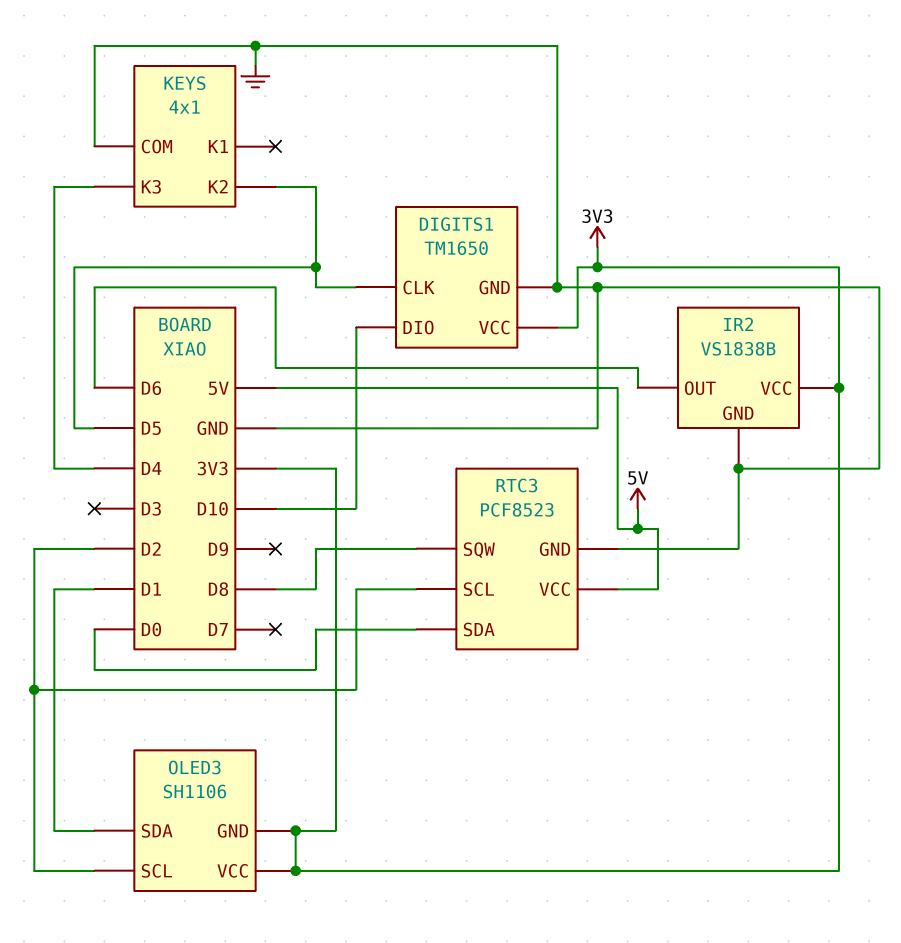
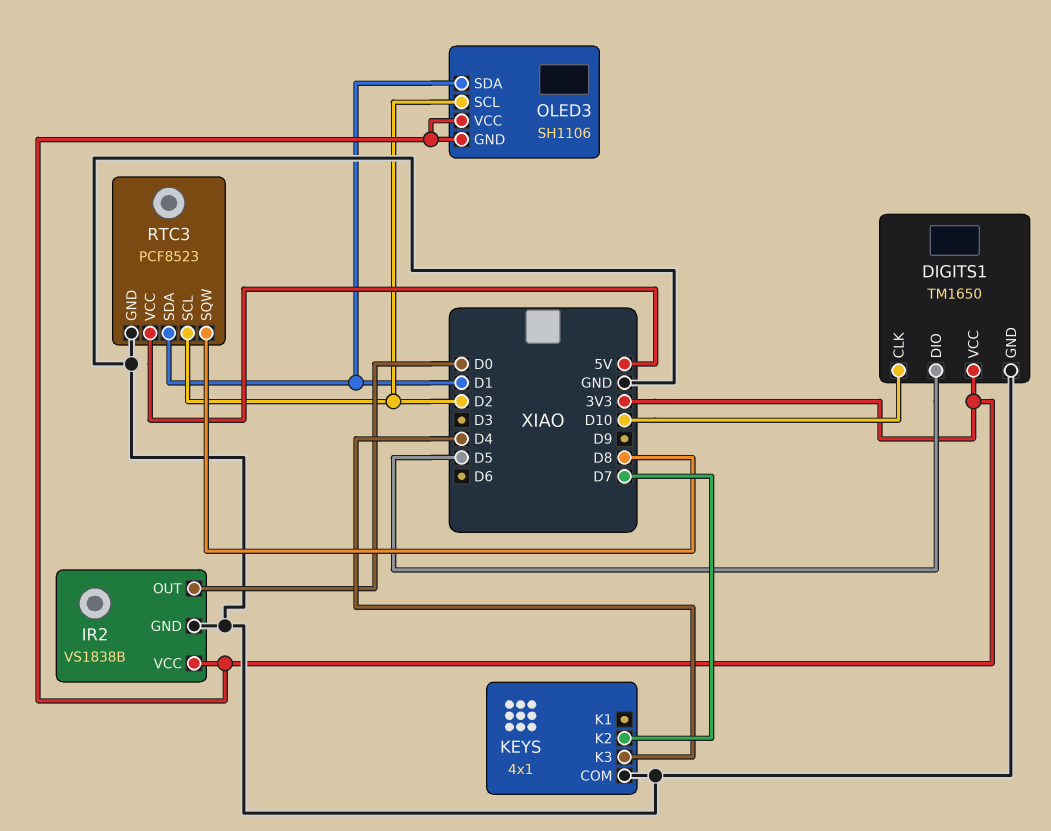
DIGITS1 pin CLK: D5 -> D10
DIGITS1 pin DIO: D10 -> D5
IR2 pin OUT: D6 -> D0
KEYS pin K2: D5 -> D7
RTC3 pin SDA: D0 -> D1

